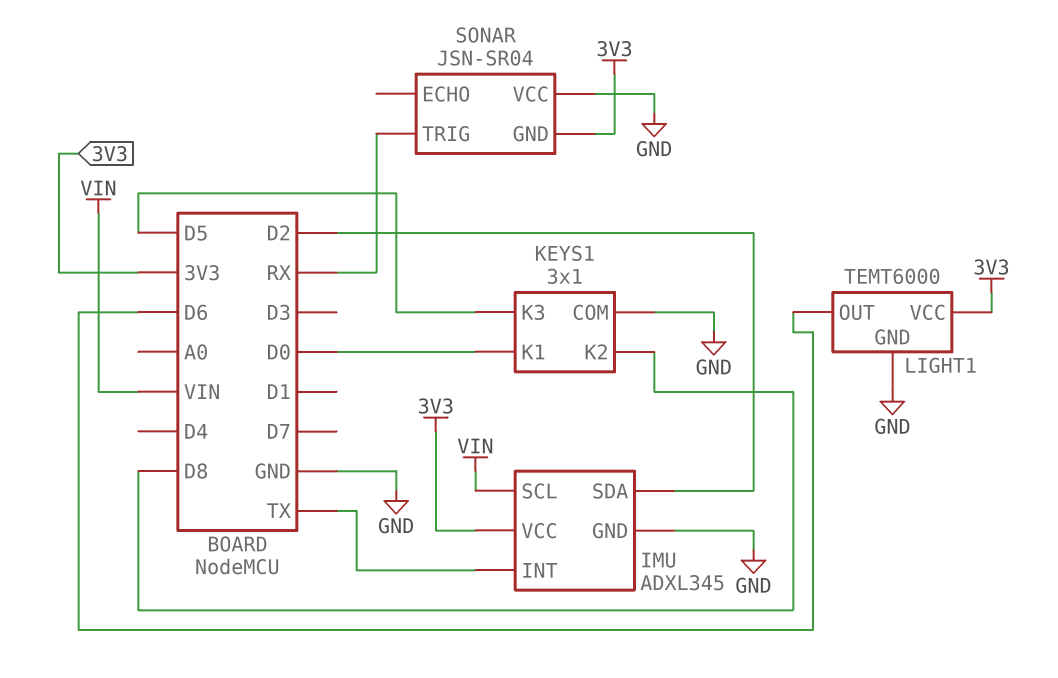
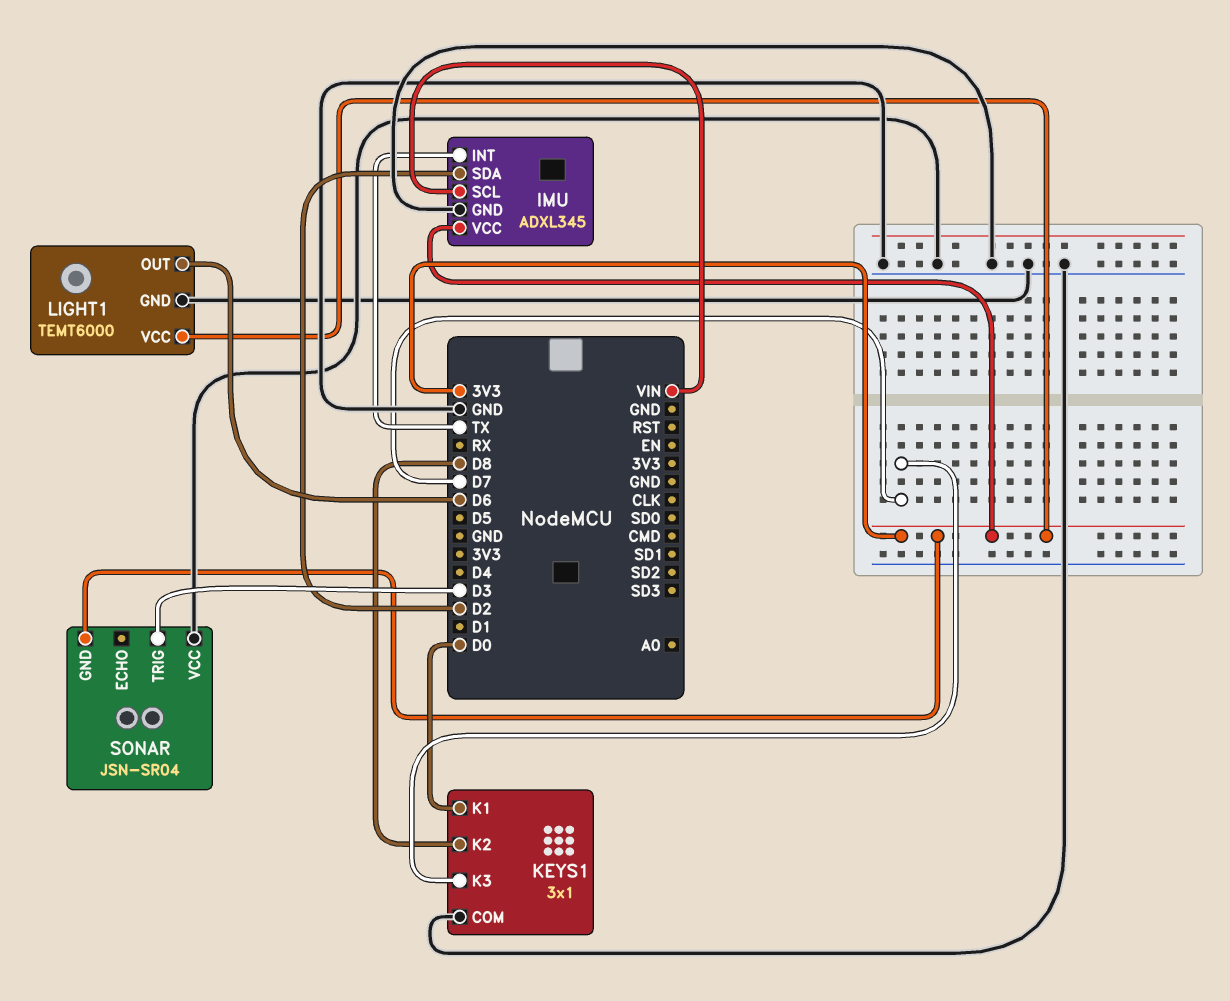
KEYS1 pin K3: D5 -> D7
SONAR pin TRIG: RX -> D3

